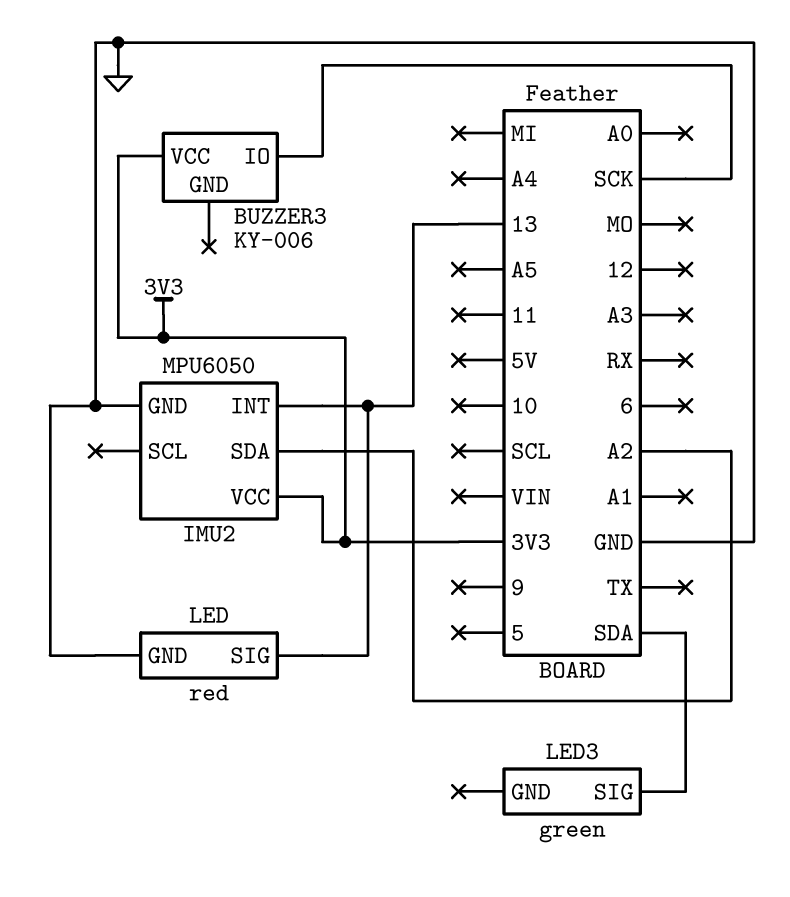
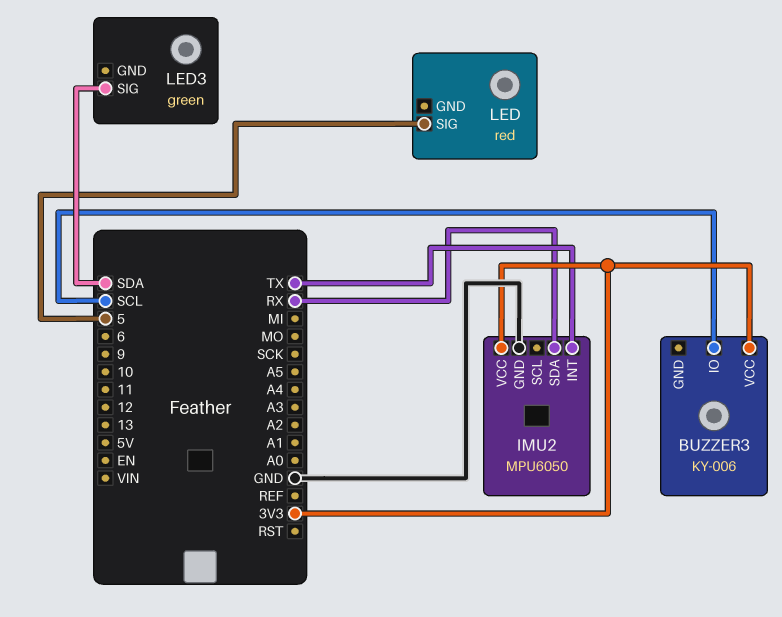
BUZZER3 pin IO: SCK -> SCL
IMU2 pin INT: 13 -> TX
IMU2 pin SDA: A2 -> RX
LED pin GND: GND -> none
LED pin SIG: 13 -> 5

